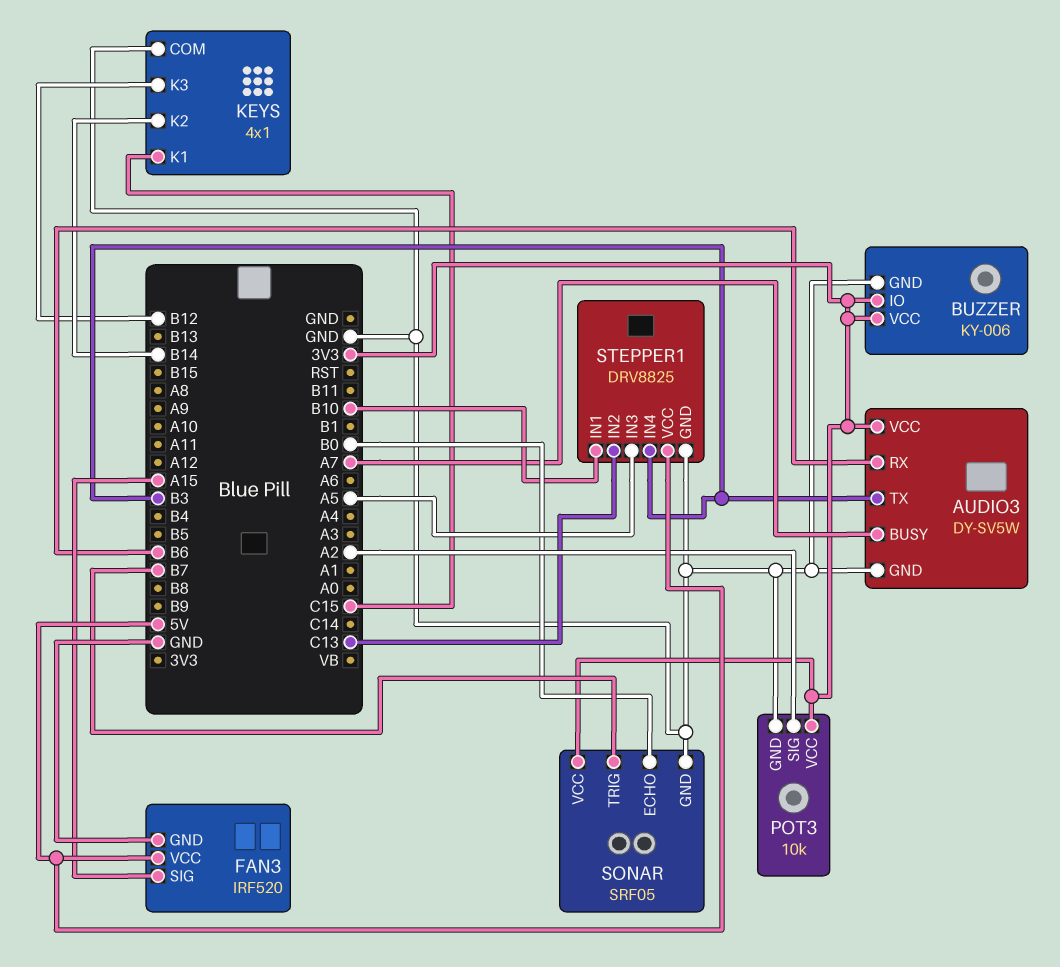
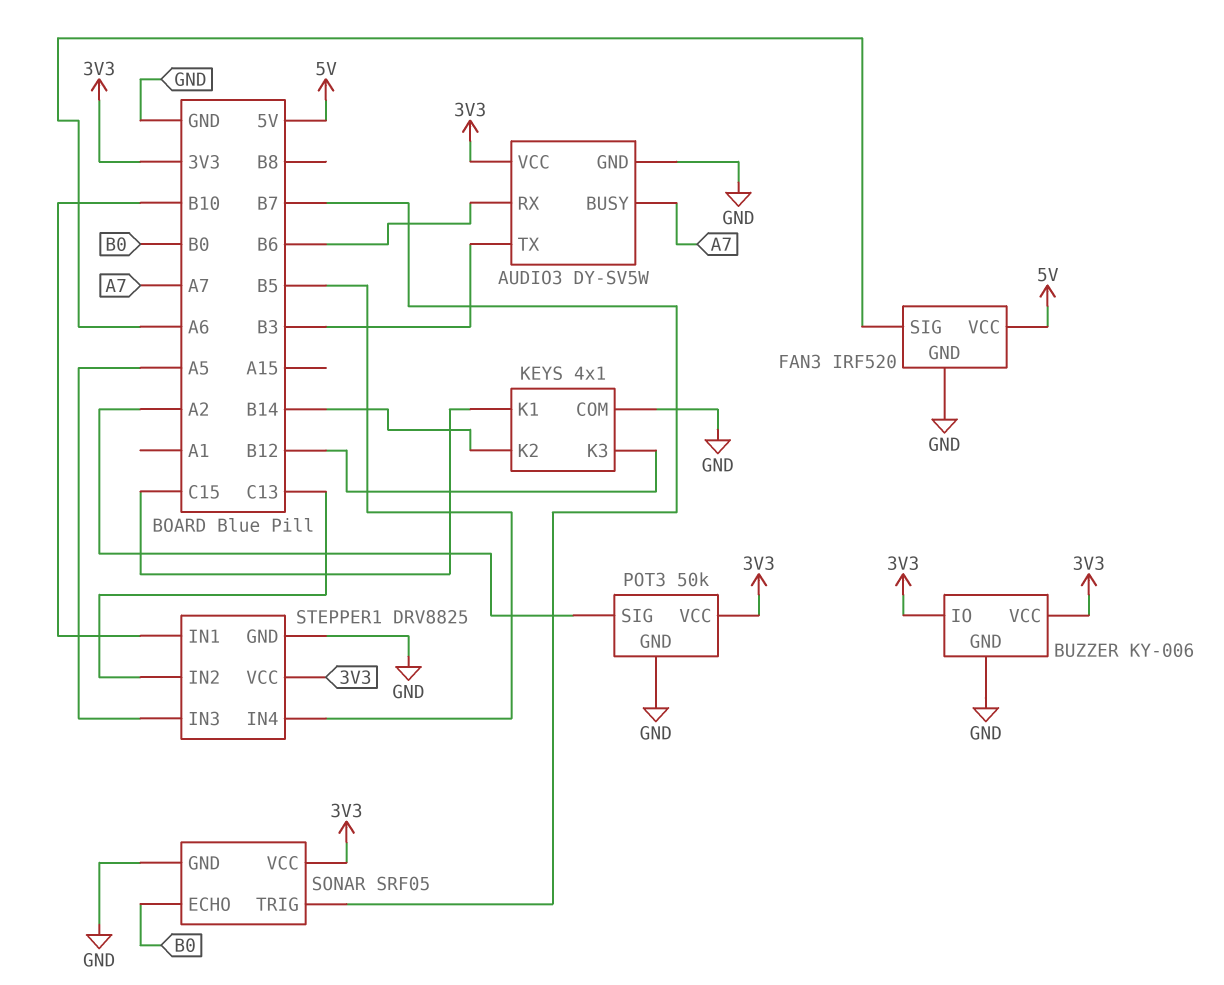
FAN3 pin SIG: A15 -> A6
POT3: 10k -> 50k
STEPPER1 pin IN4: B3 -> B5
STEPPER1 pin VCC: 5V -> 3V3

